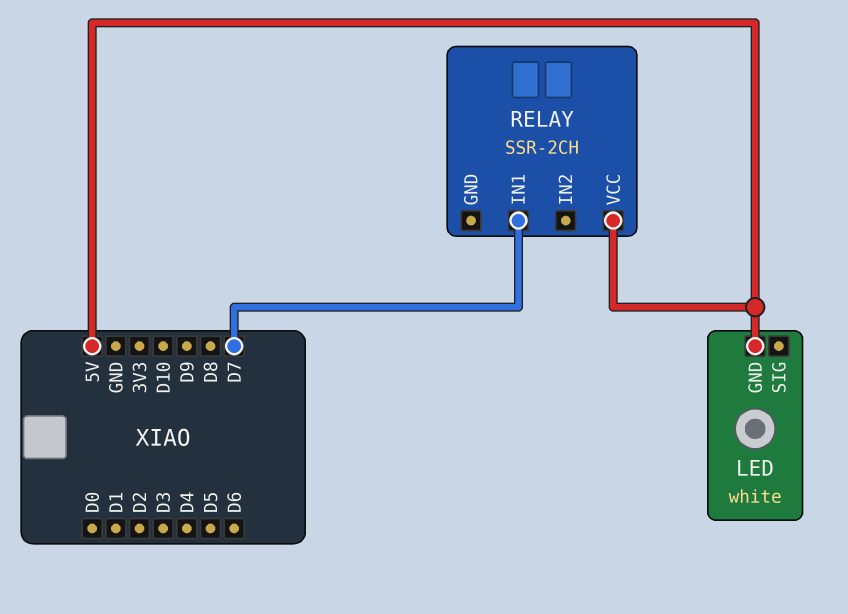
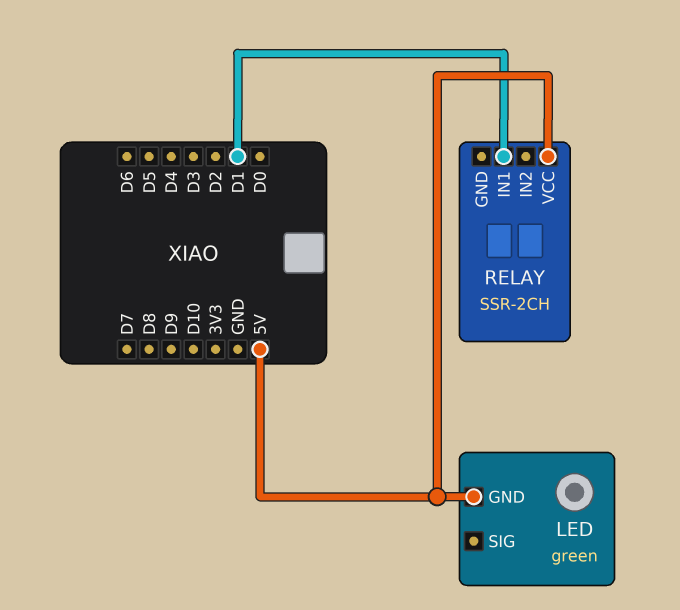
LED: white -> green
RELAY pin IN1: D7 -> D1

